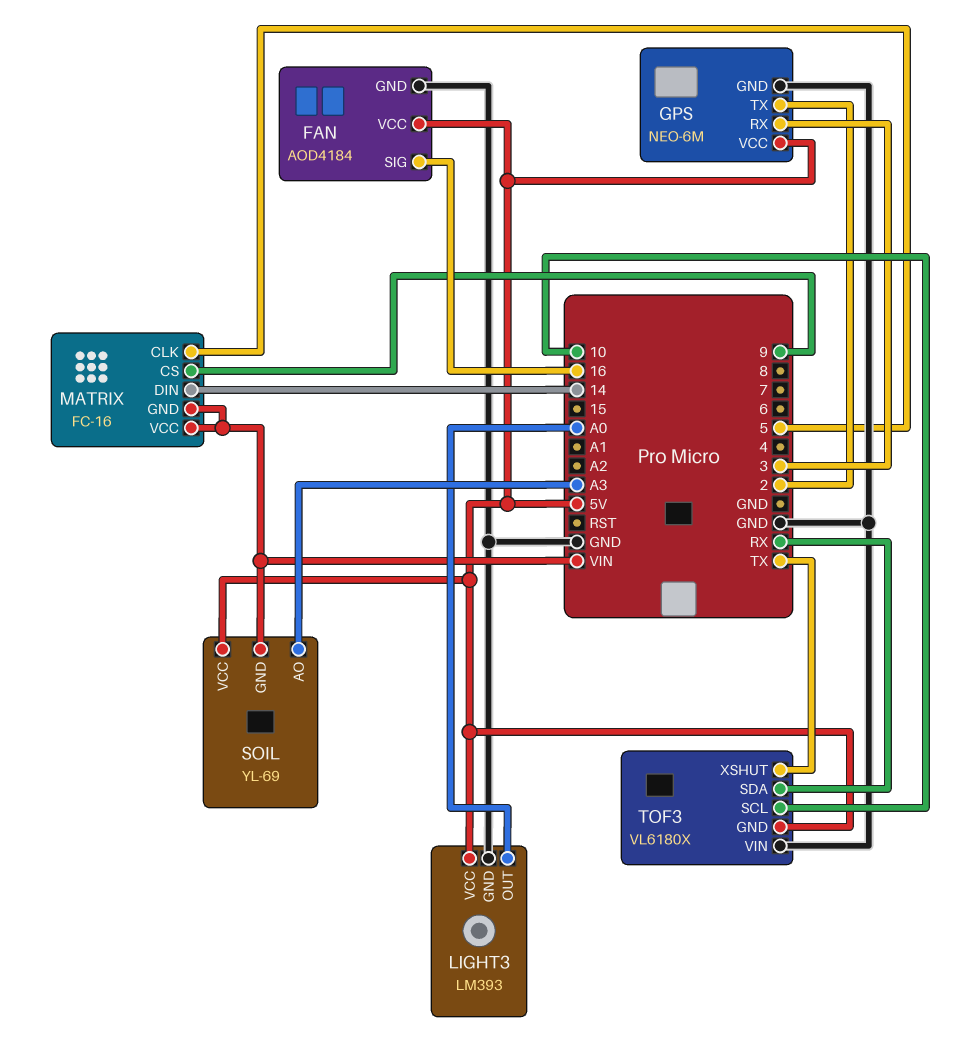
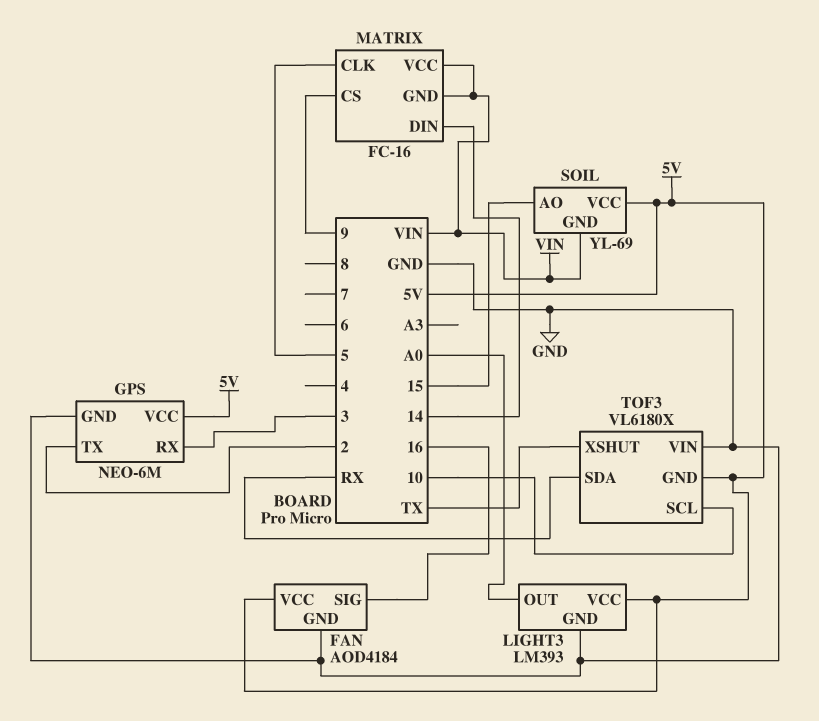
SOIL pin AO: A3 -> 15

